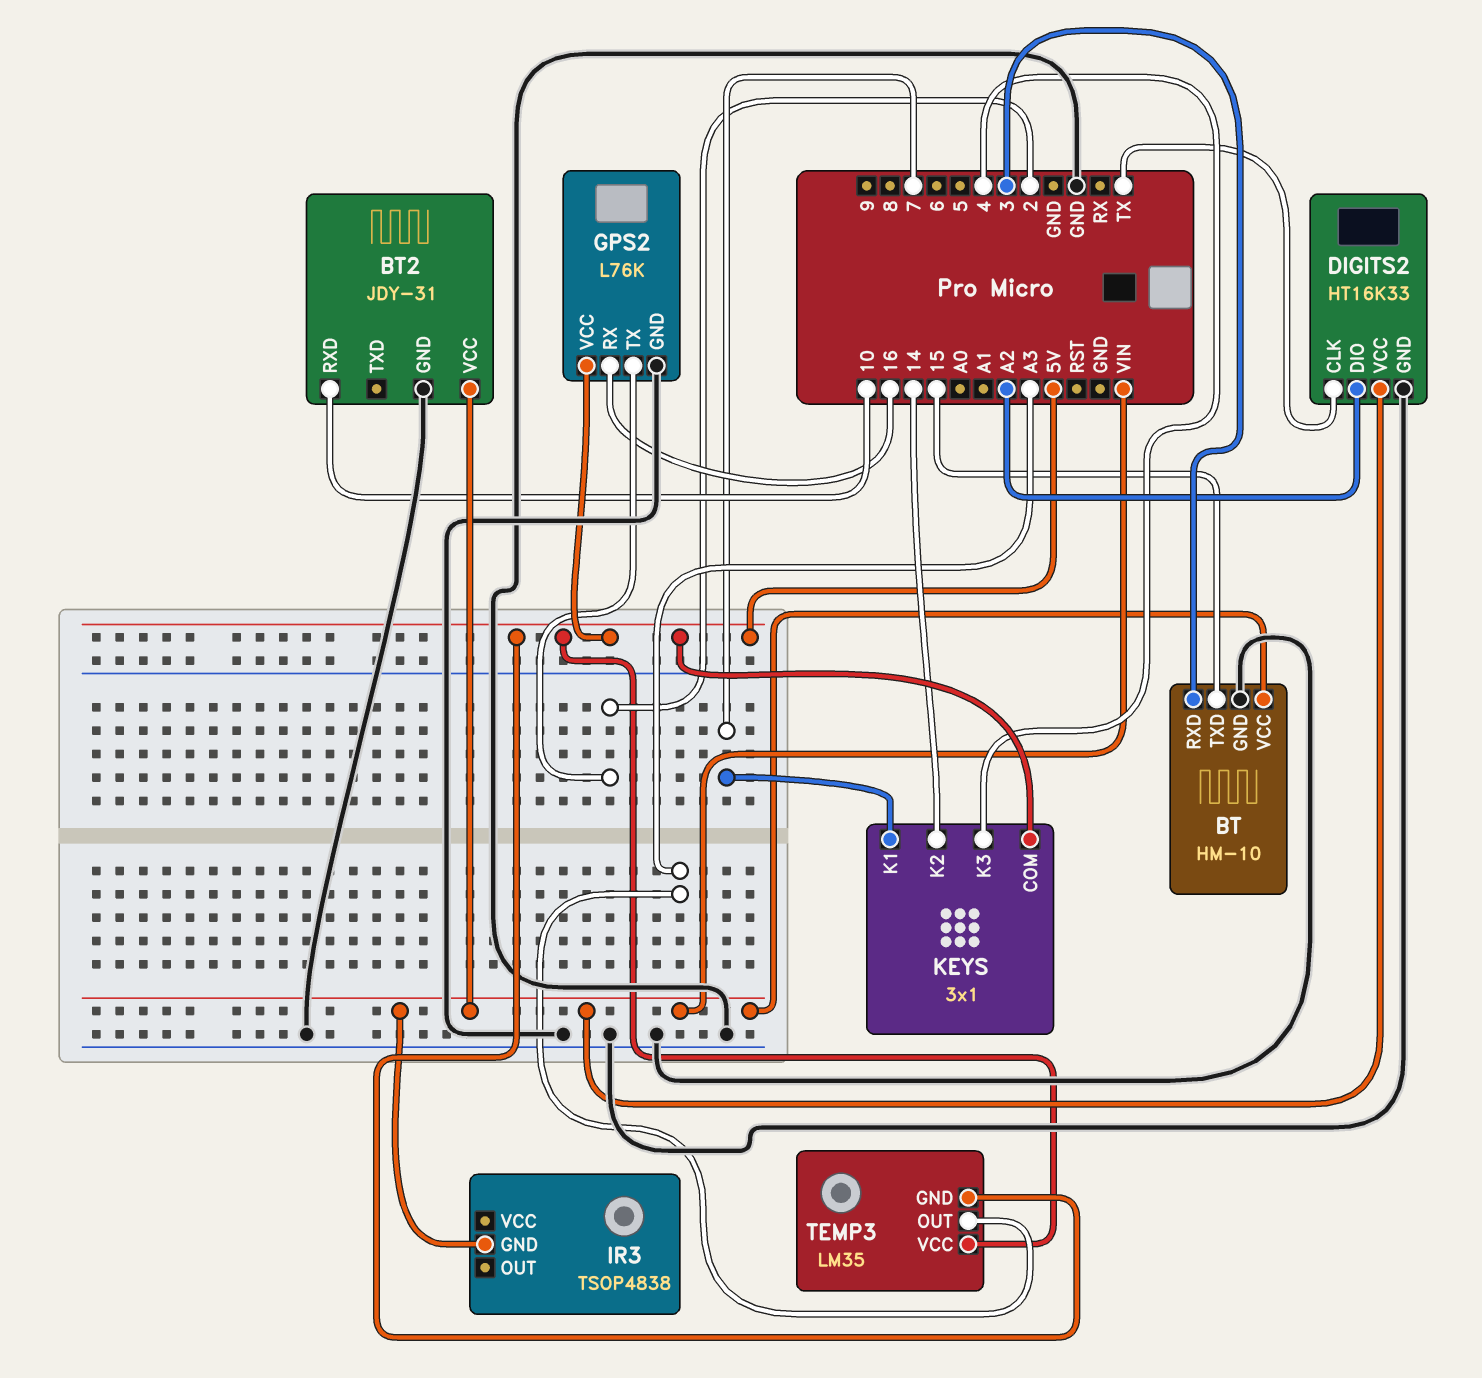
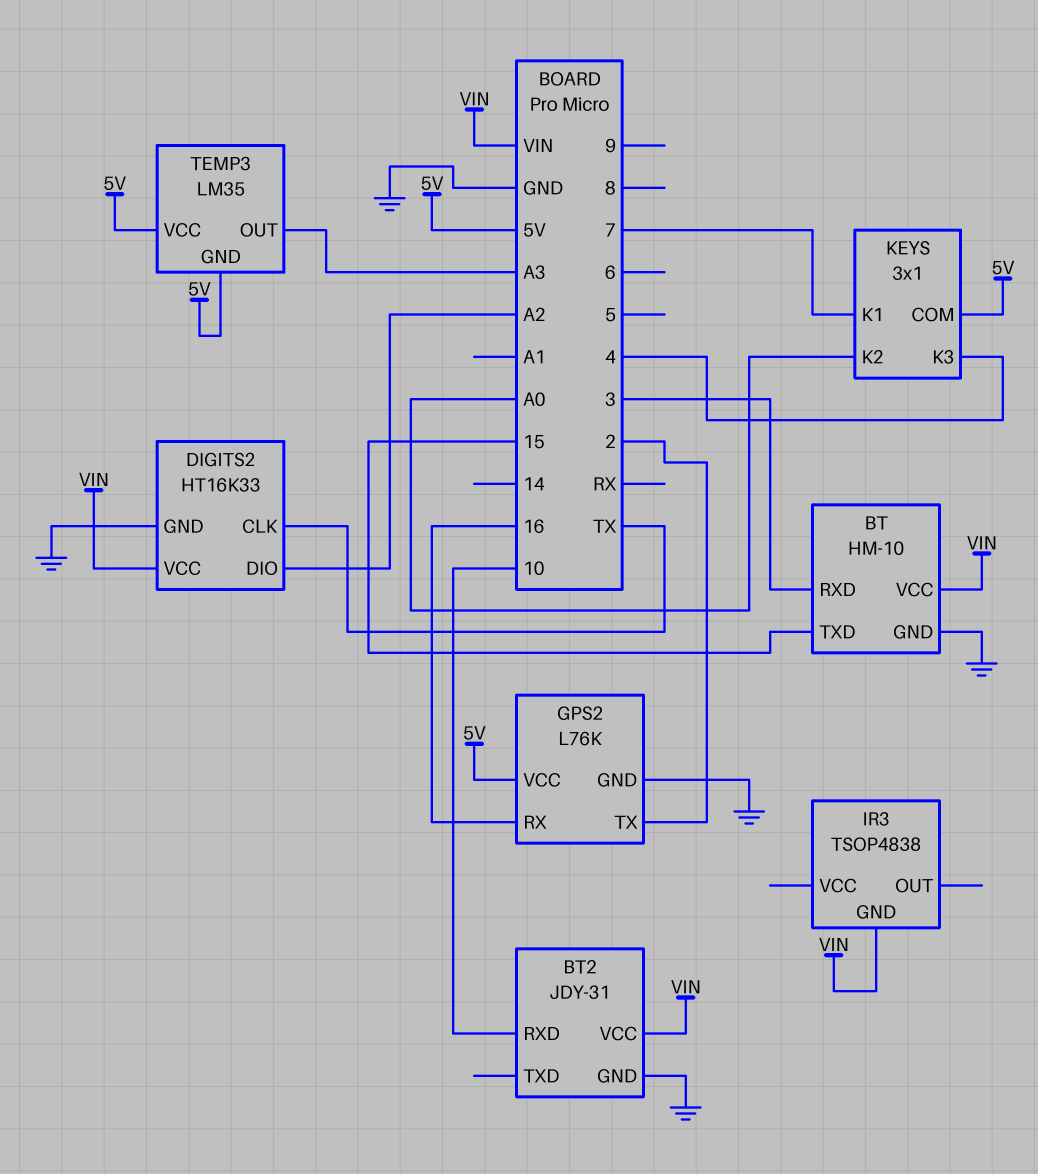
KEYS pin K2: 14 -> A0

